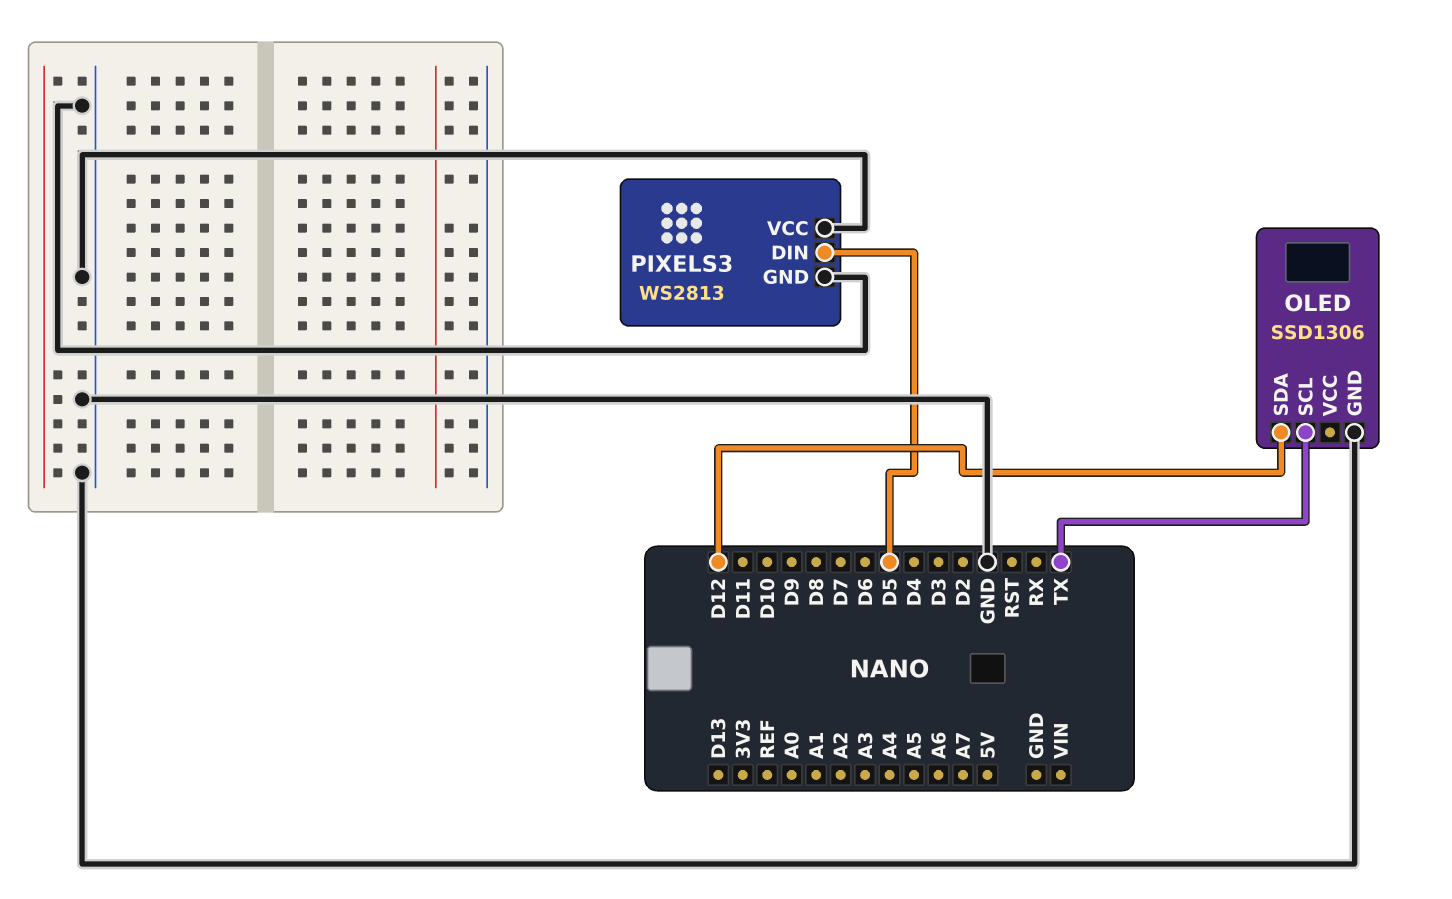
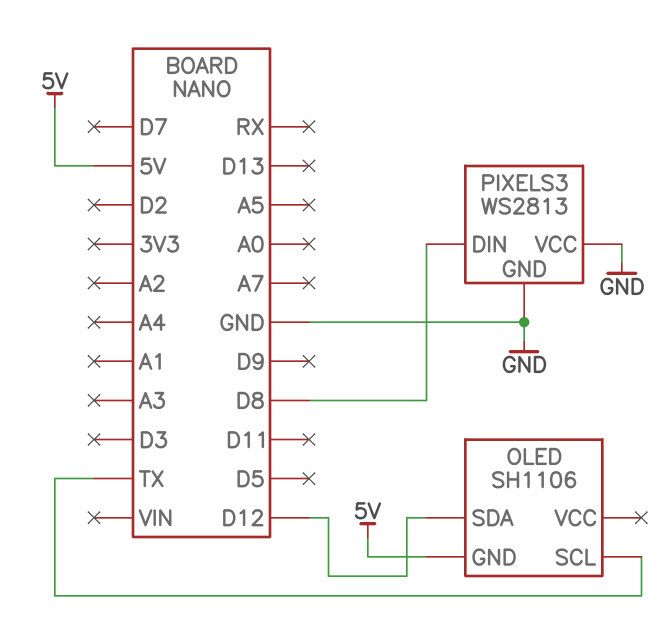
OLED: SSD1306 -> SH1106
OLED pin GND: GND -> 5V
PIXELS3 pin DIN: D5 -> D8

